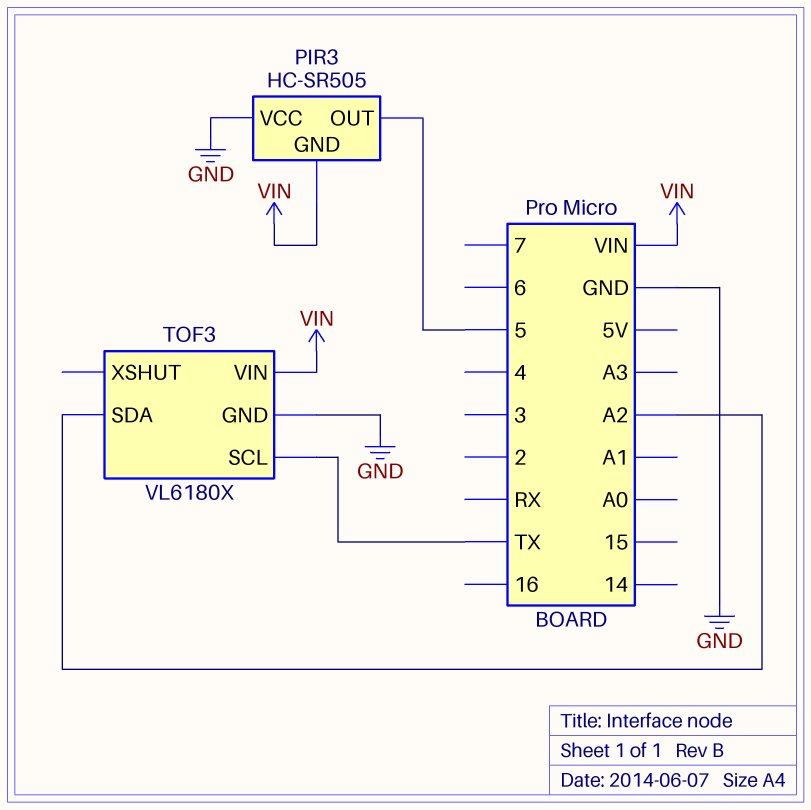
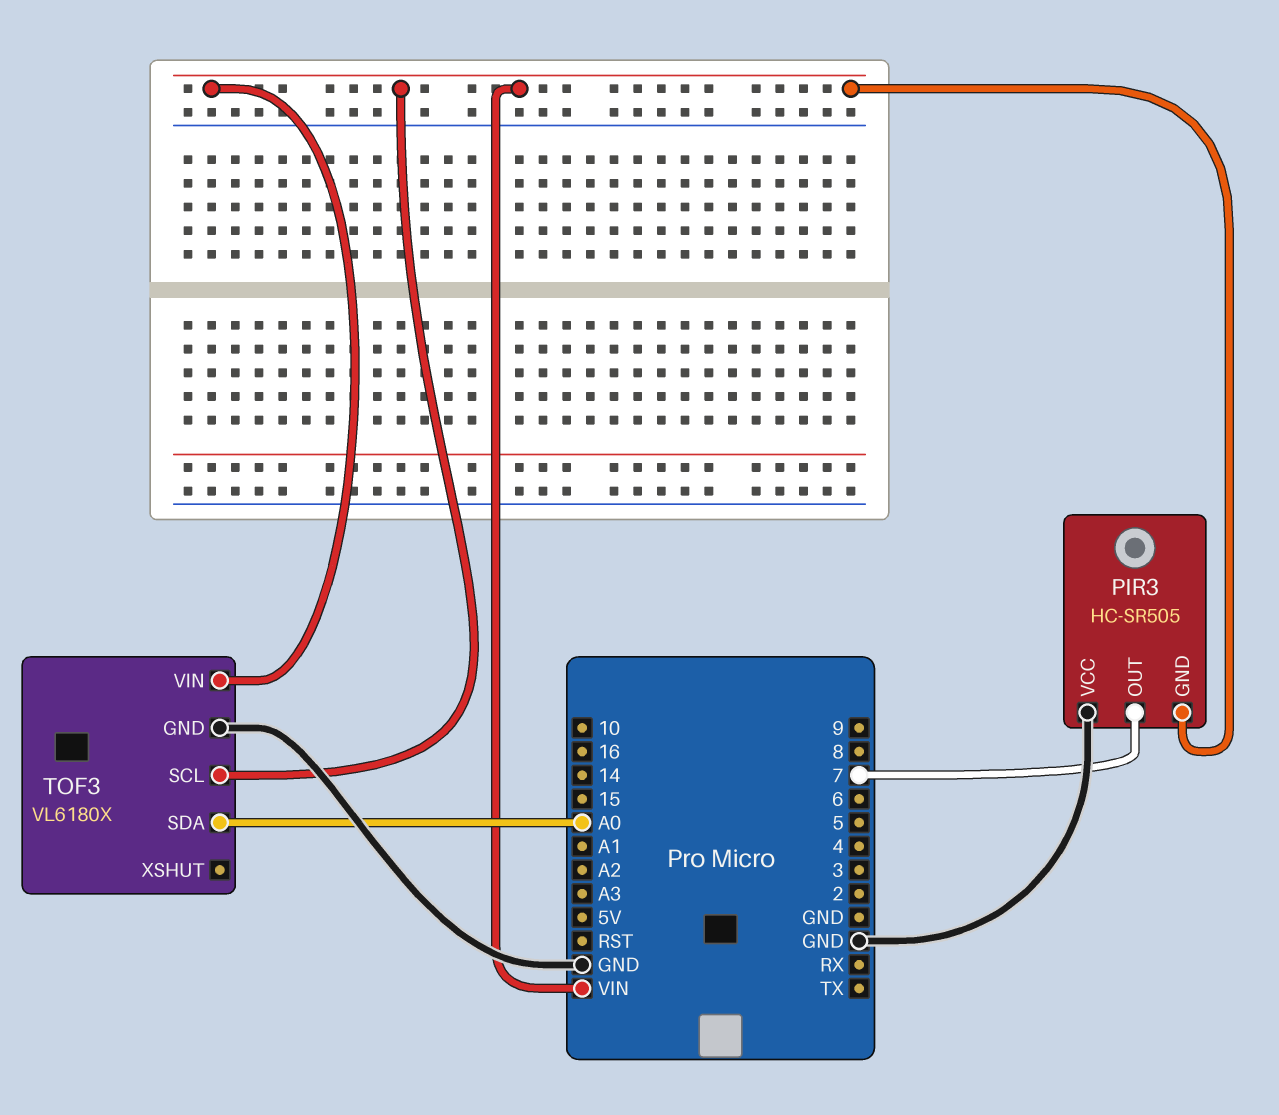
PIR3 pin OUT: 5 -> 7
TOF3 pin SCL: TX -> VIN
TOF3 pin SDA: A2 -> A0

